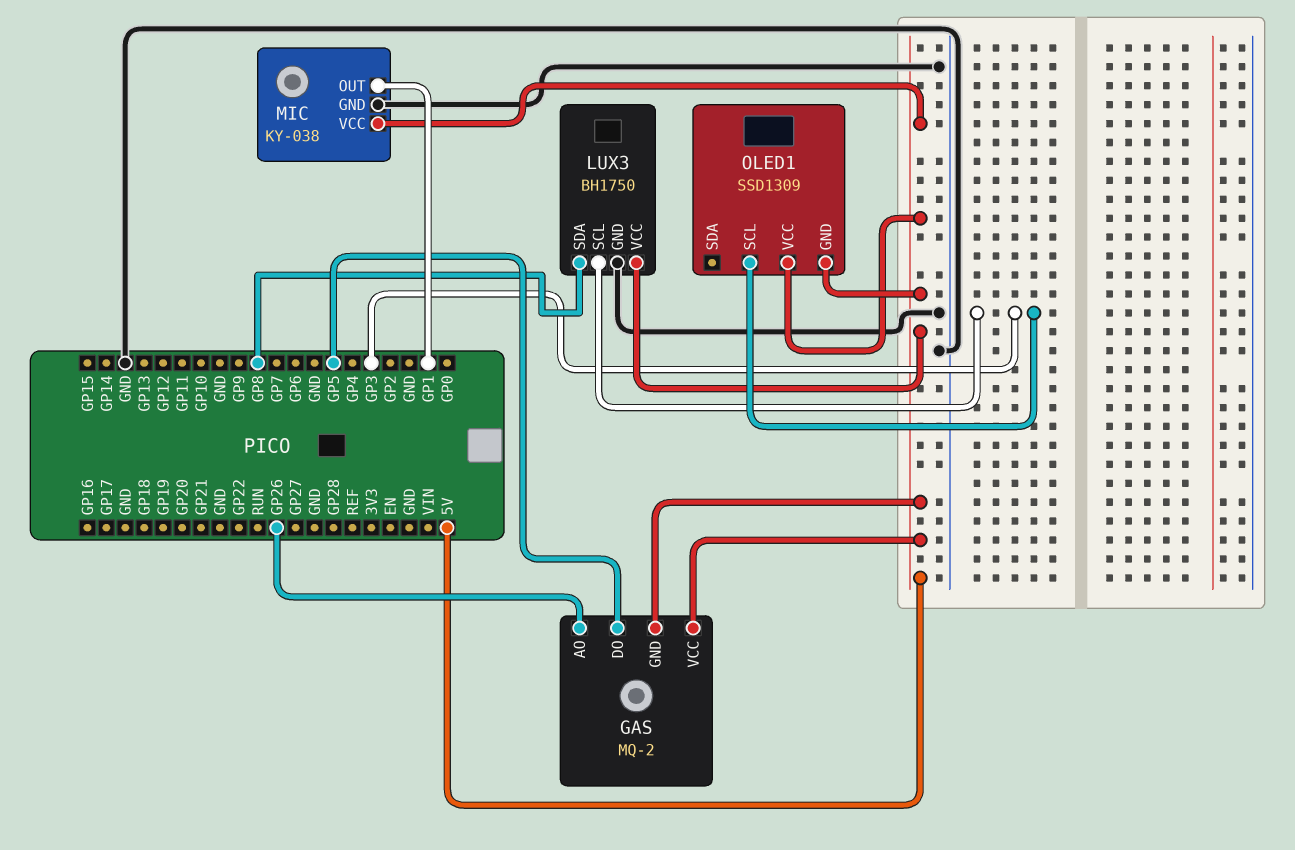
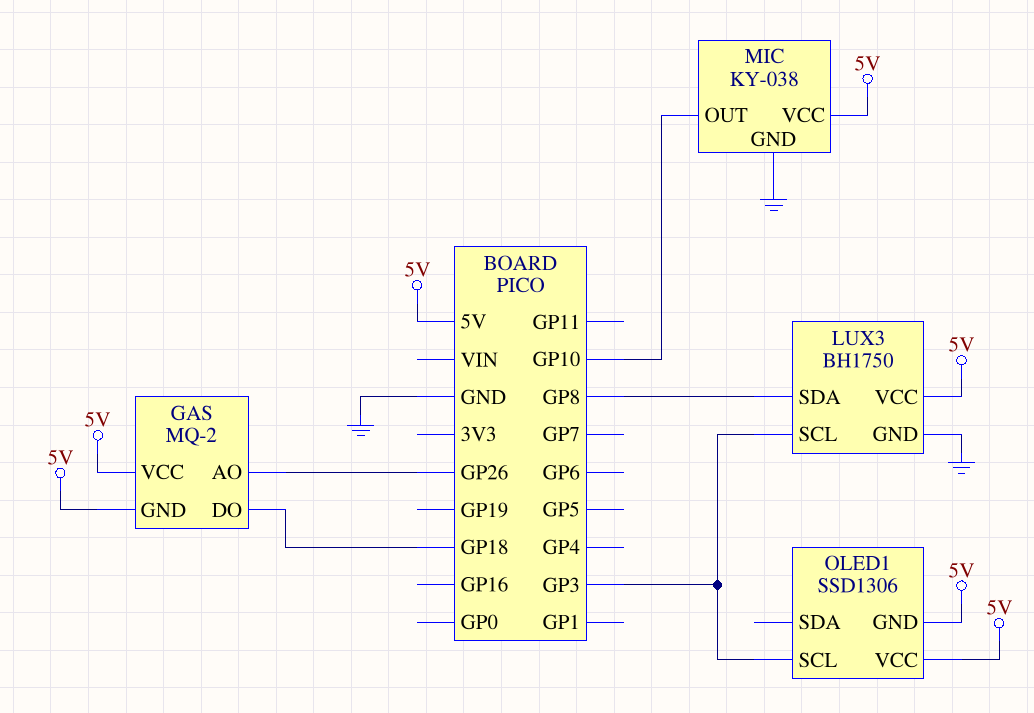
GAS pin DO: GP5 -> GP18
MIC pin OUT: GP1 -> GP10
OLED1: SSD1309 -> SSD1306

